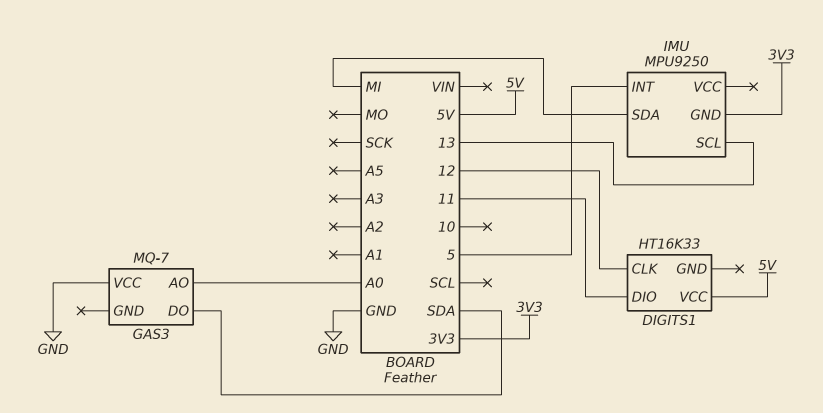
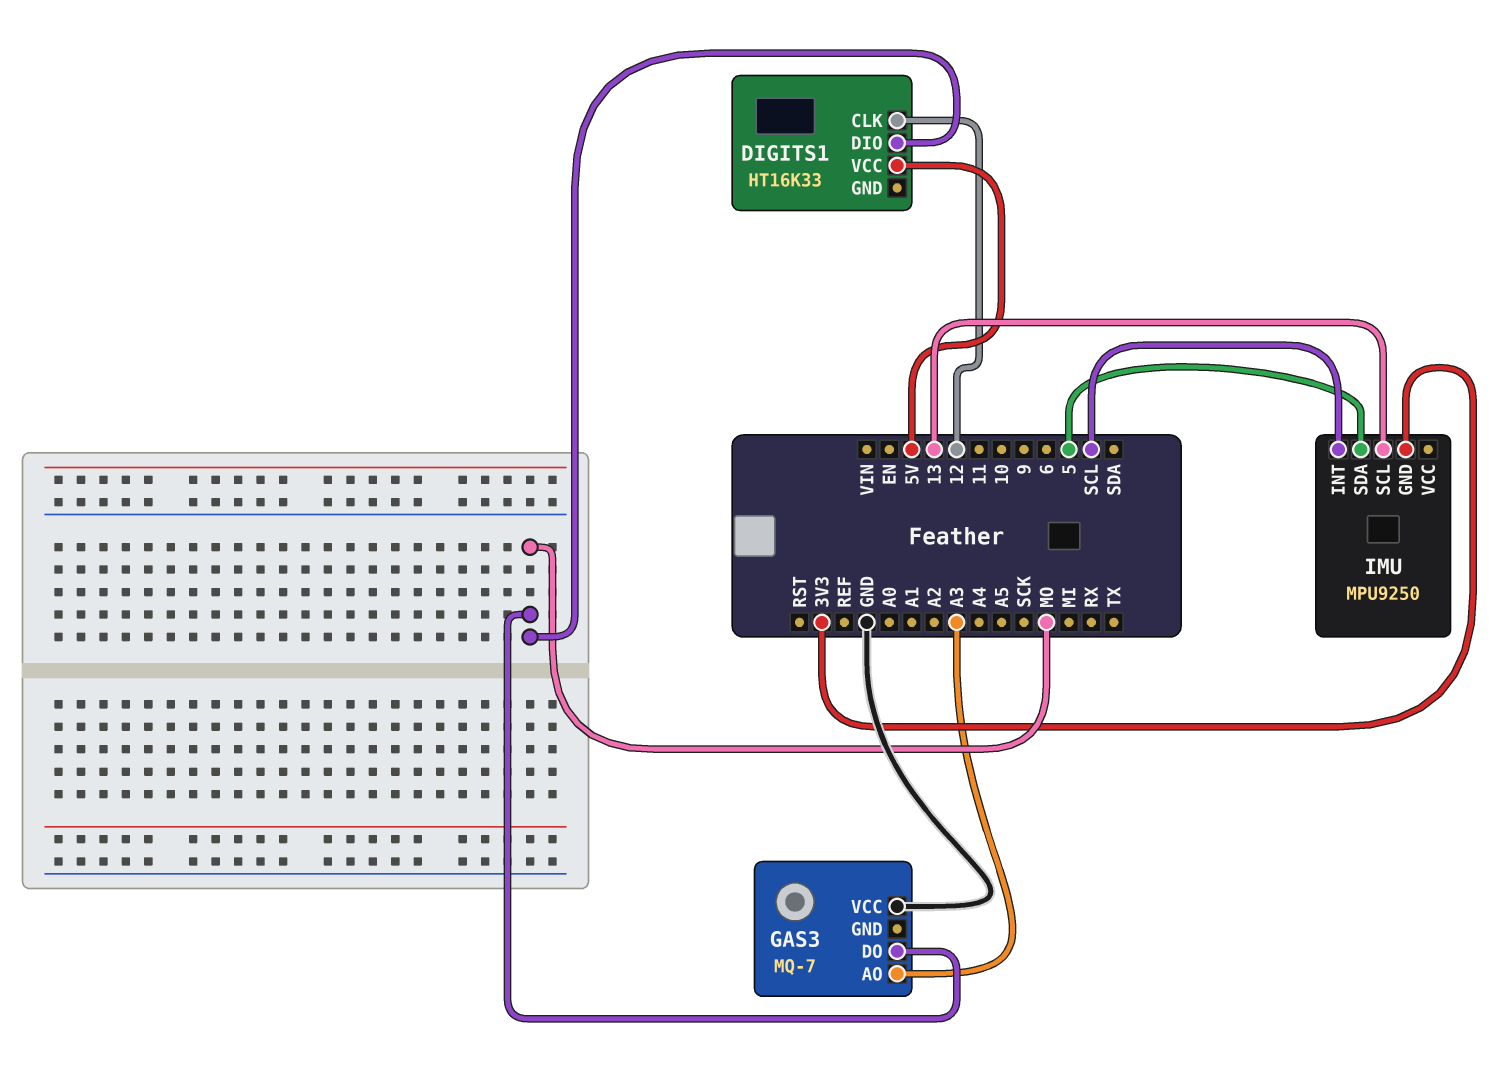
DIGITS1 pin DIO: 11 -> MO
GAS3 pin AO: A0 -> A3
GAS3 pin DO: SDA -> MO
IMU pin INT: 5 -> SCL
IMU pin SDA: MI -> 5

